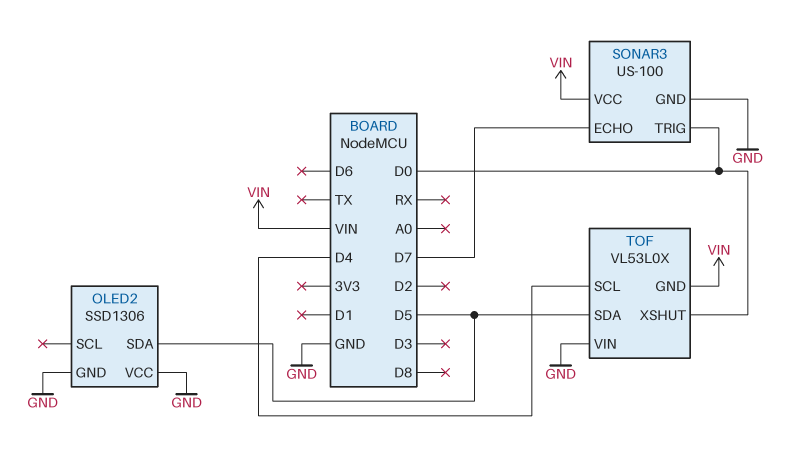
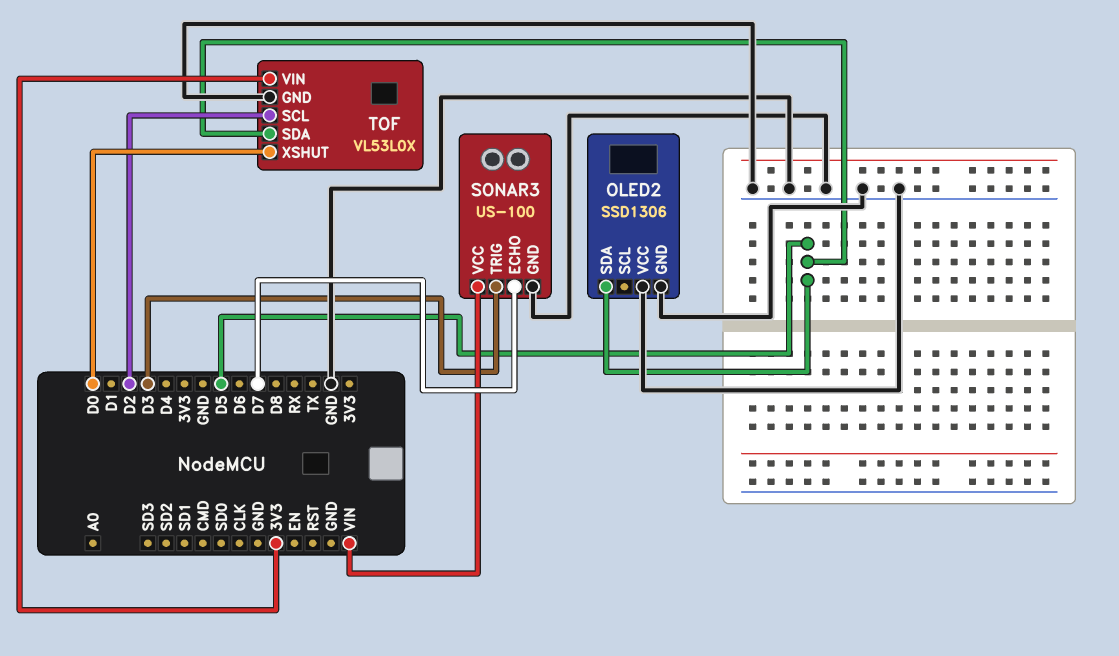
SONAR3 pin TRIG: D0 -> D3
TOF pin GND: VIN -> GND
TOF pin SCL: D4 -> D2
TOF pin VIN: GND -> 3V3

